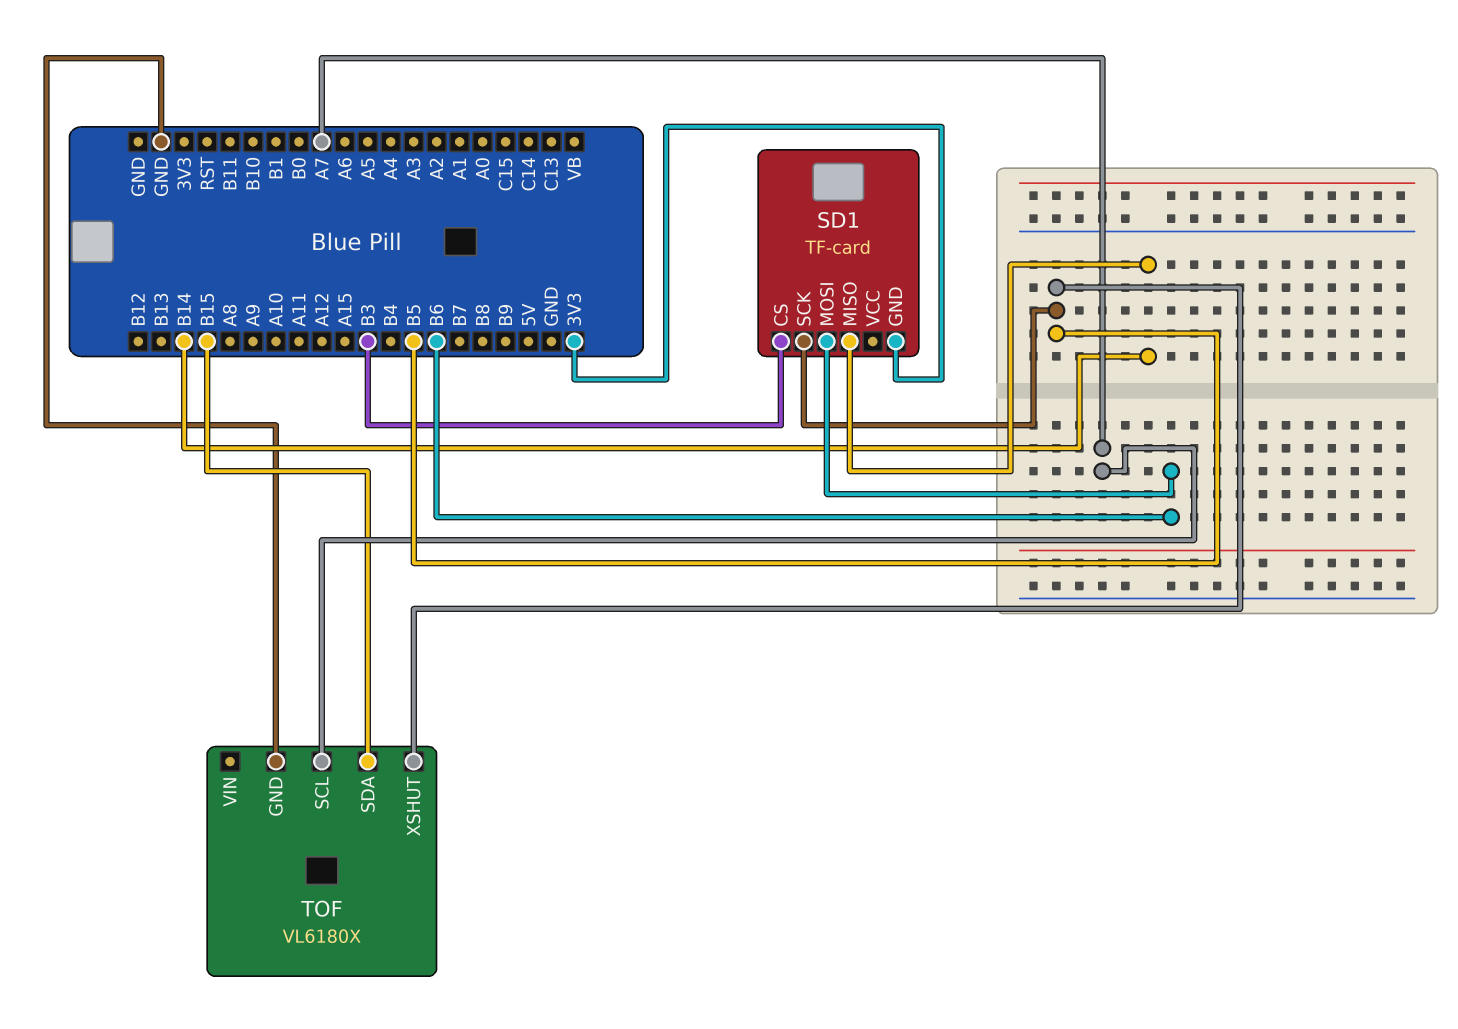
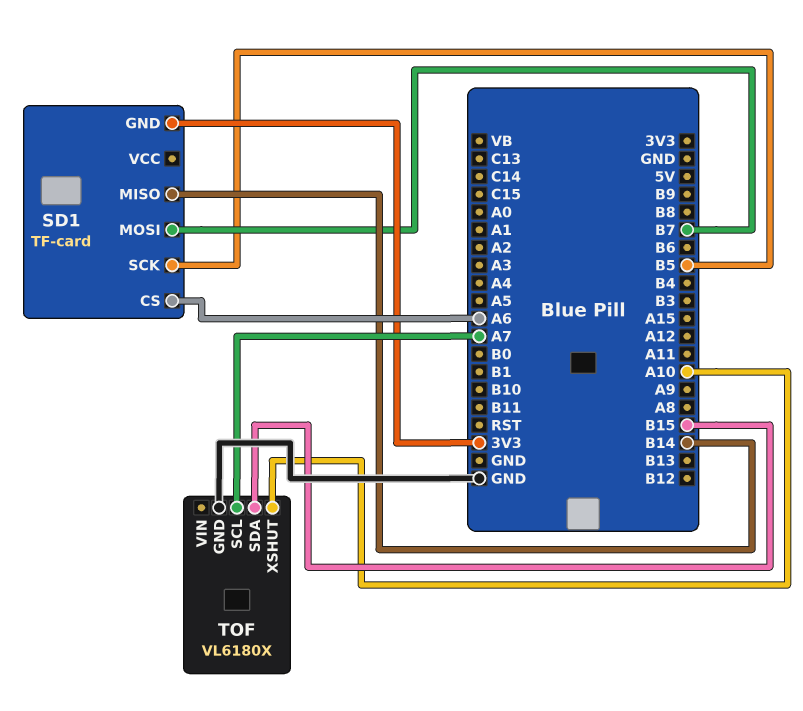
SD1 pin CS: B3 -> A6
SD1 pin MOSI: B6 -> B7
TOF pin XSHUT: B5 -> A10

